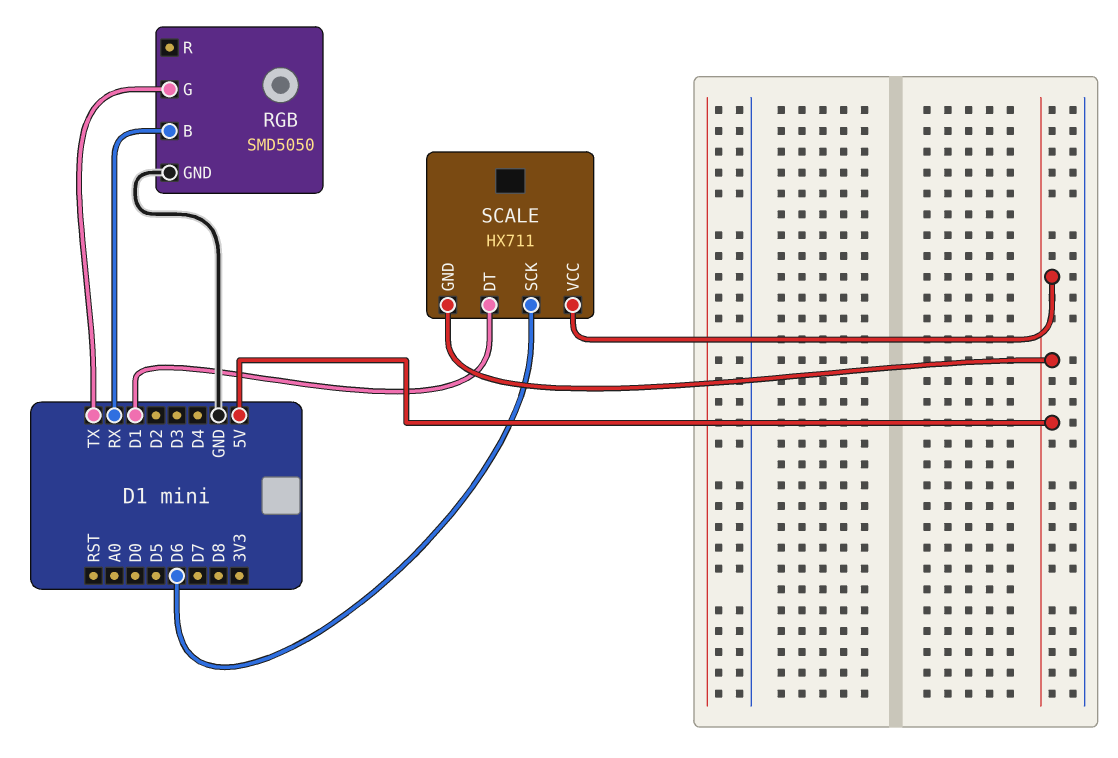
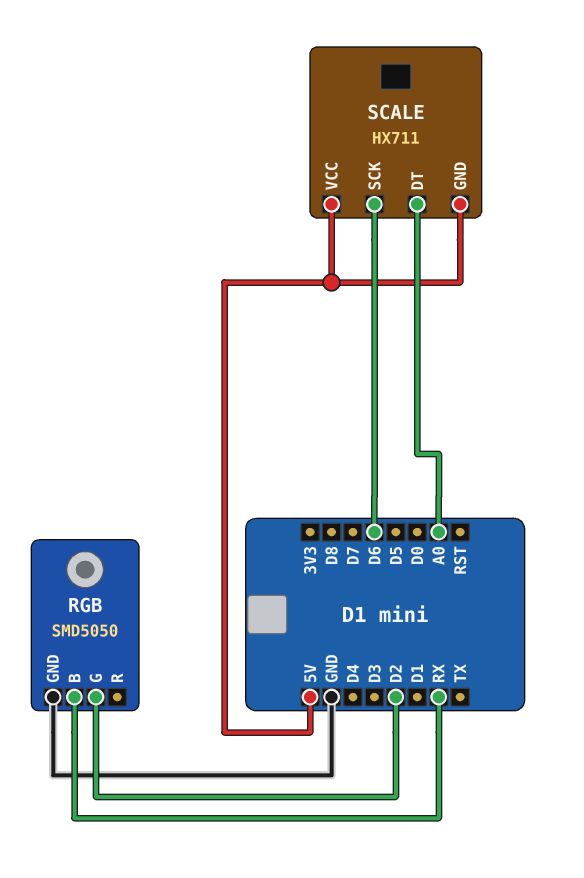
RGB pin G: TX -> D2
SCALE pin DT: D1 -> A0

